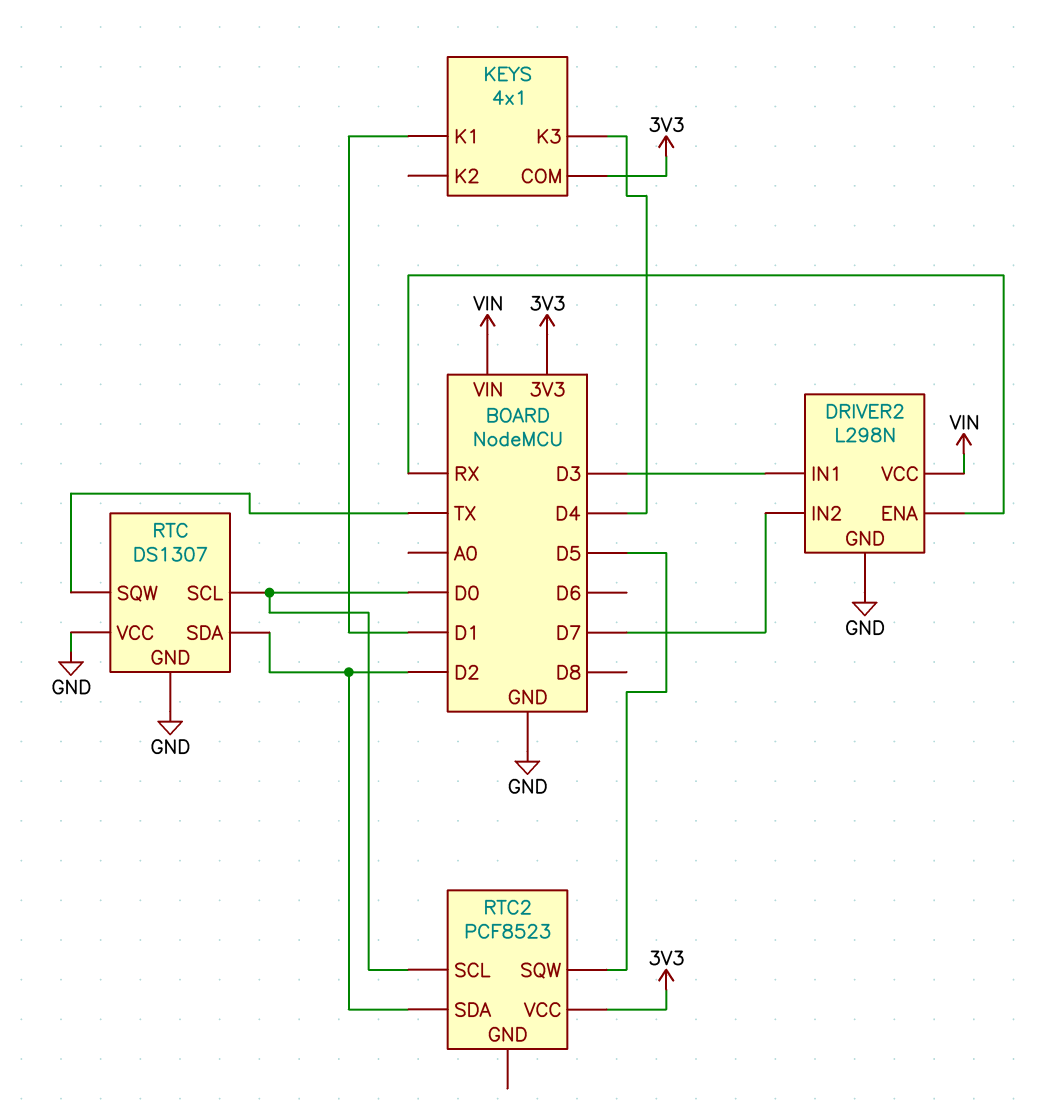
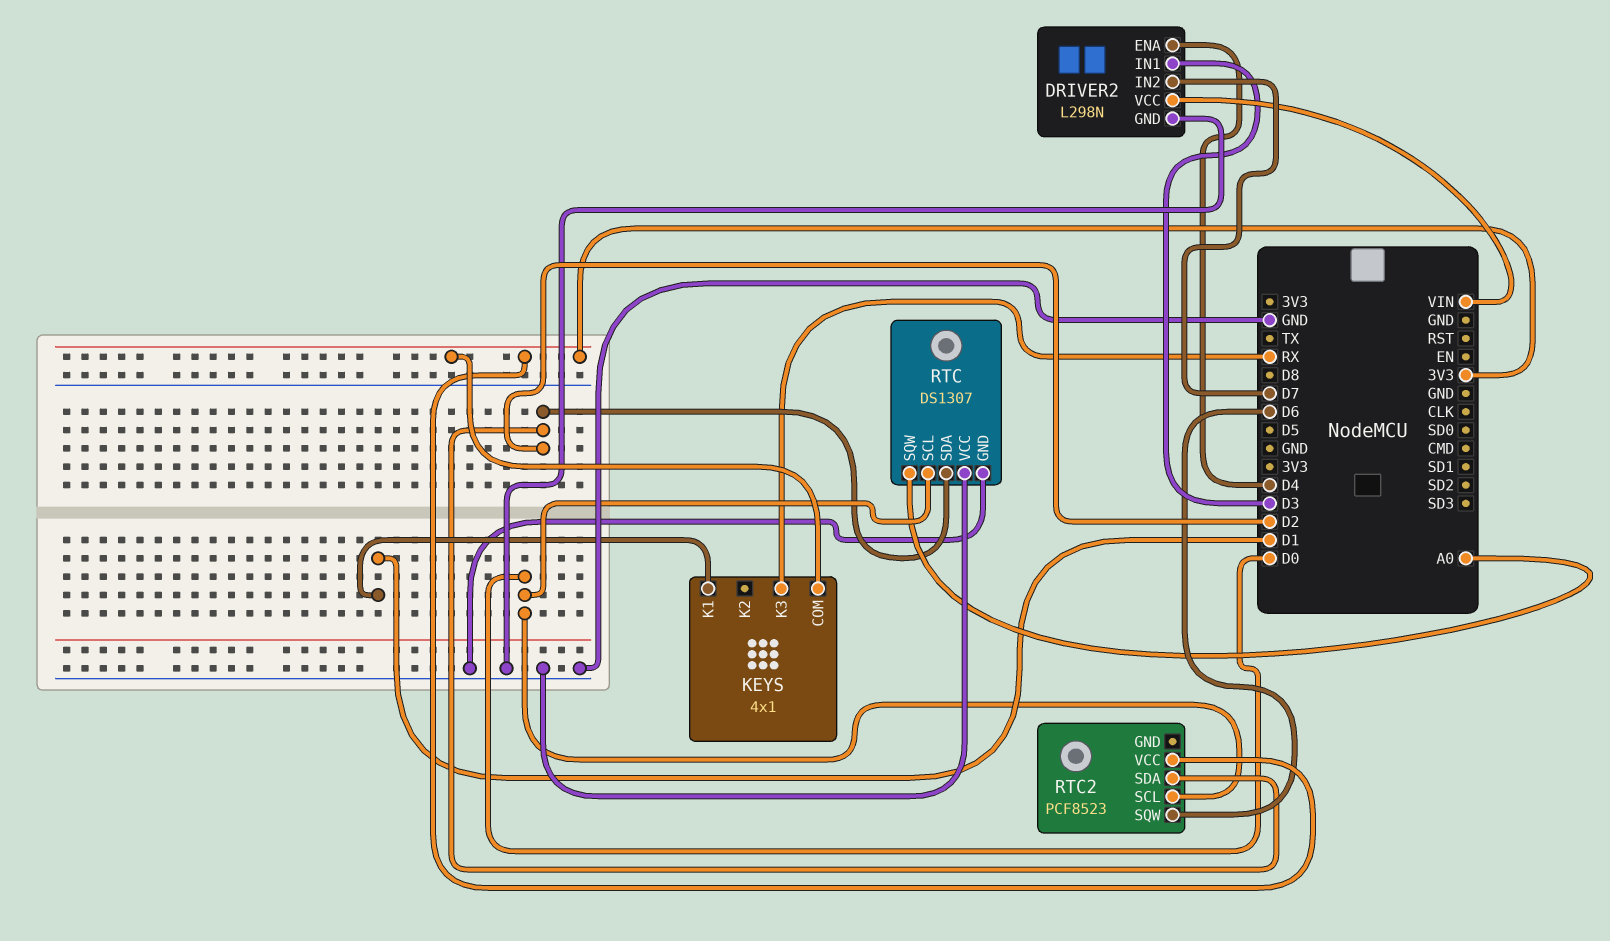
DRIVER2 pin ENA: RX -> D4
KEYS pin K3: D4 -> RX
RTC pin SQW: TX -> A0
RTC2 pin SQW: D5 -> D6

